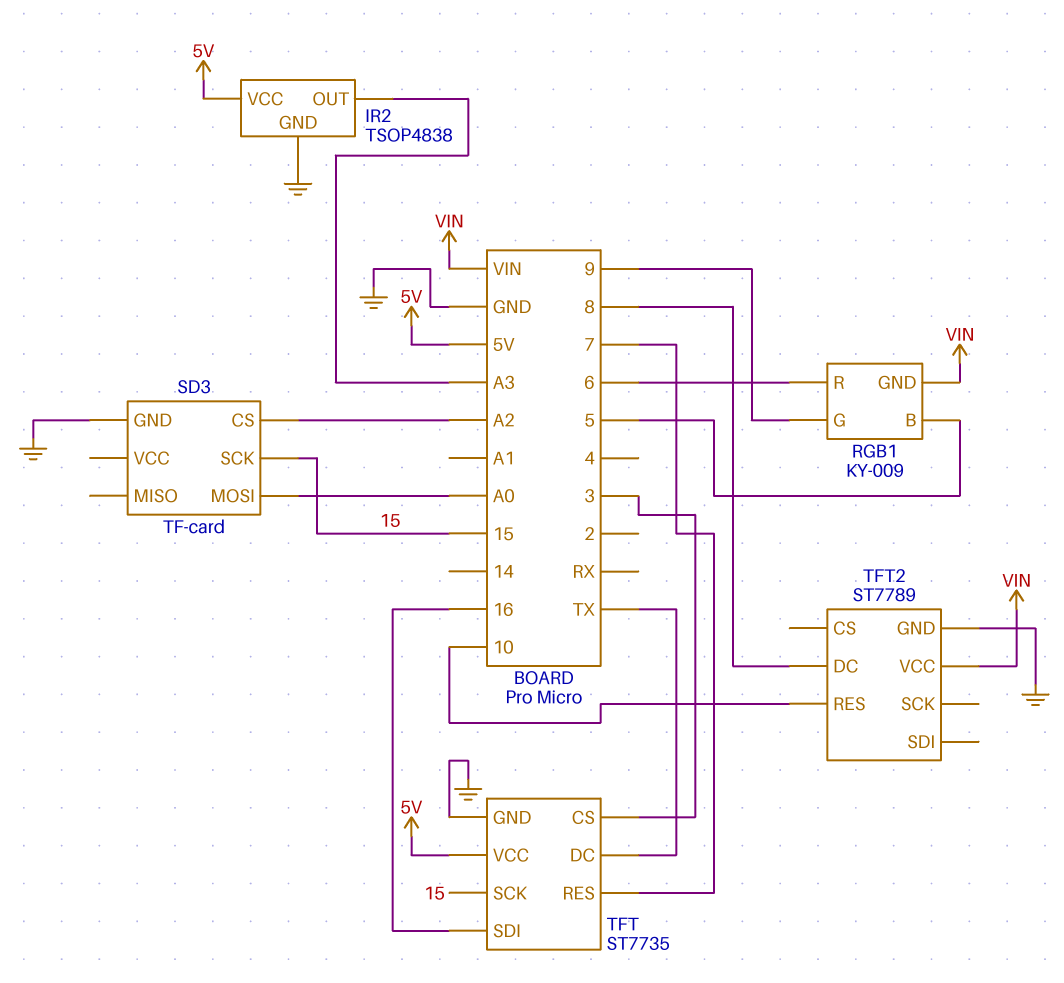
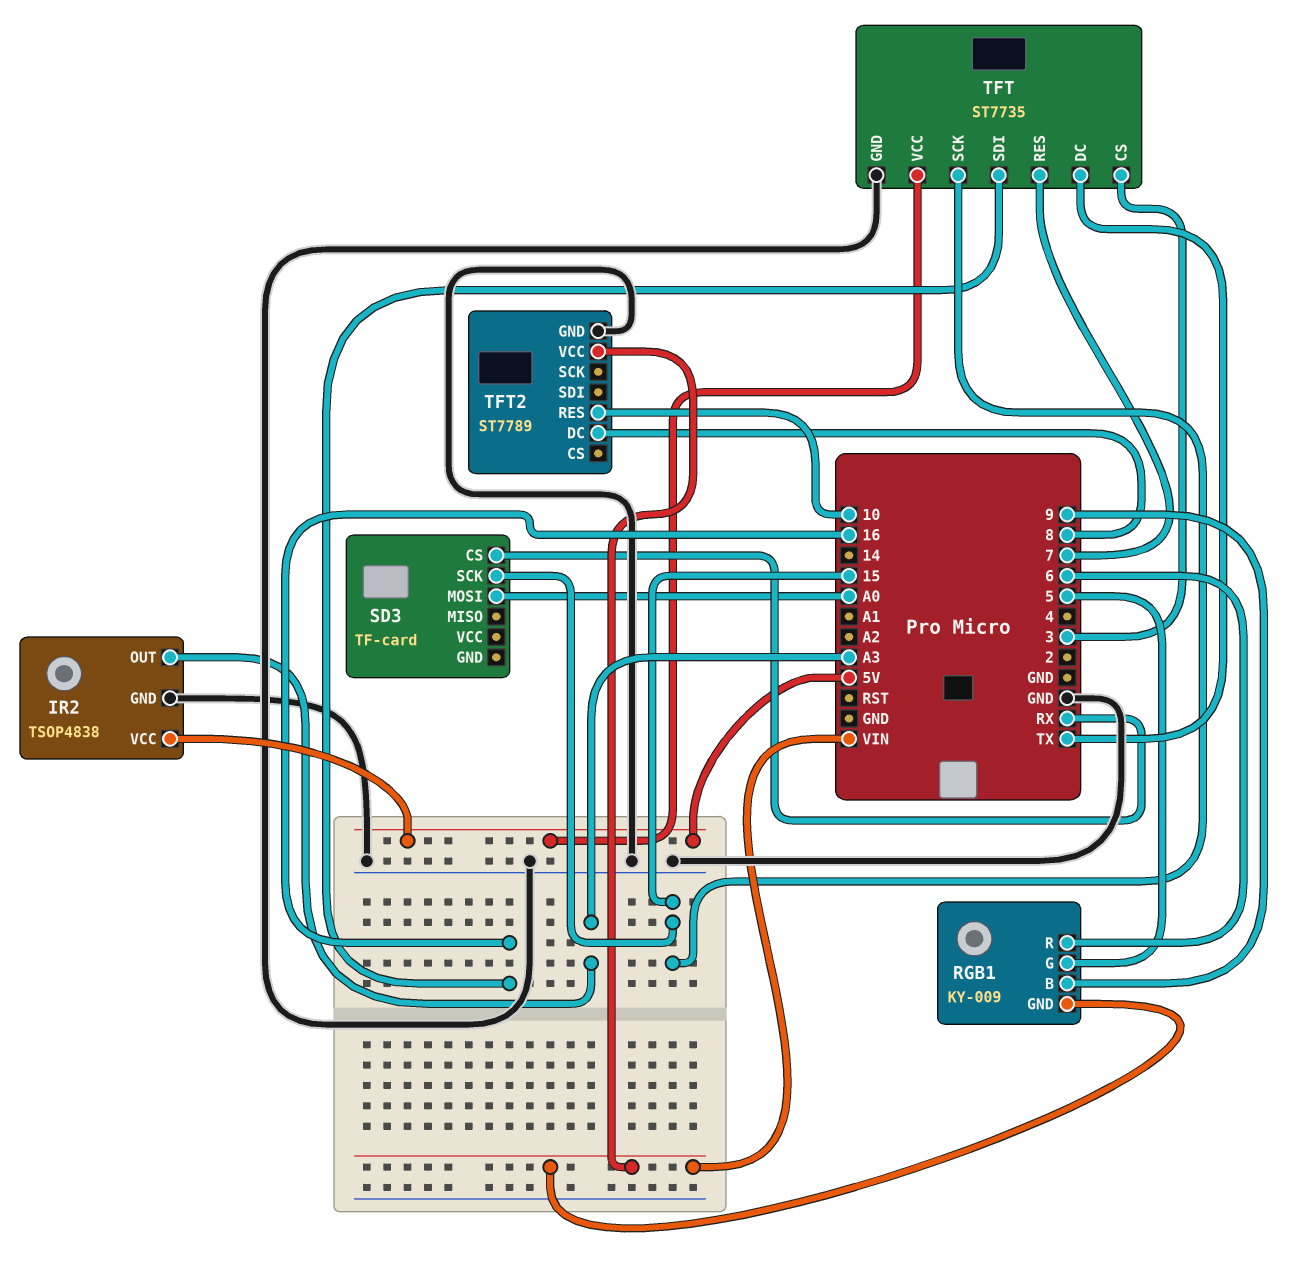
RGB1 pin B: 5 -> 9
RGB1 pin G: 9 -> 5
SD3 pin CS: A2 -> RX
SD3 pin GND: GND -> none

